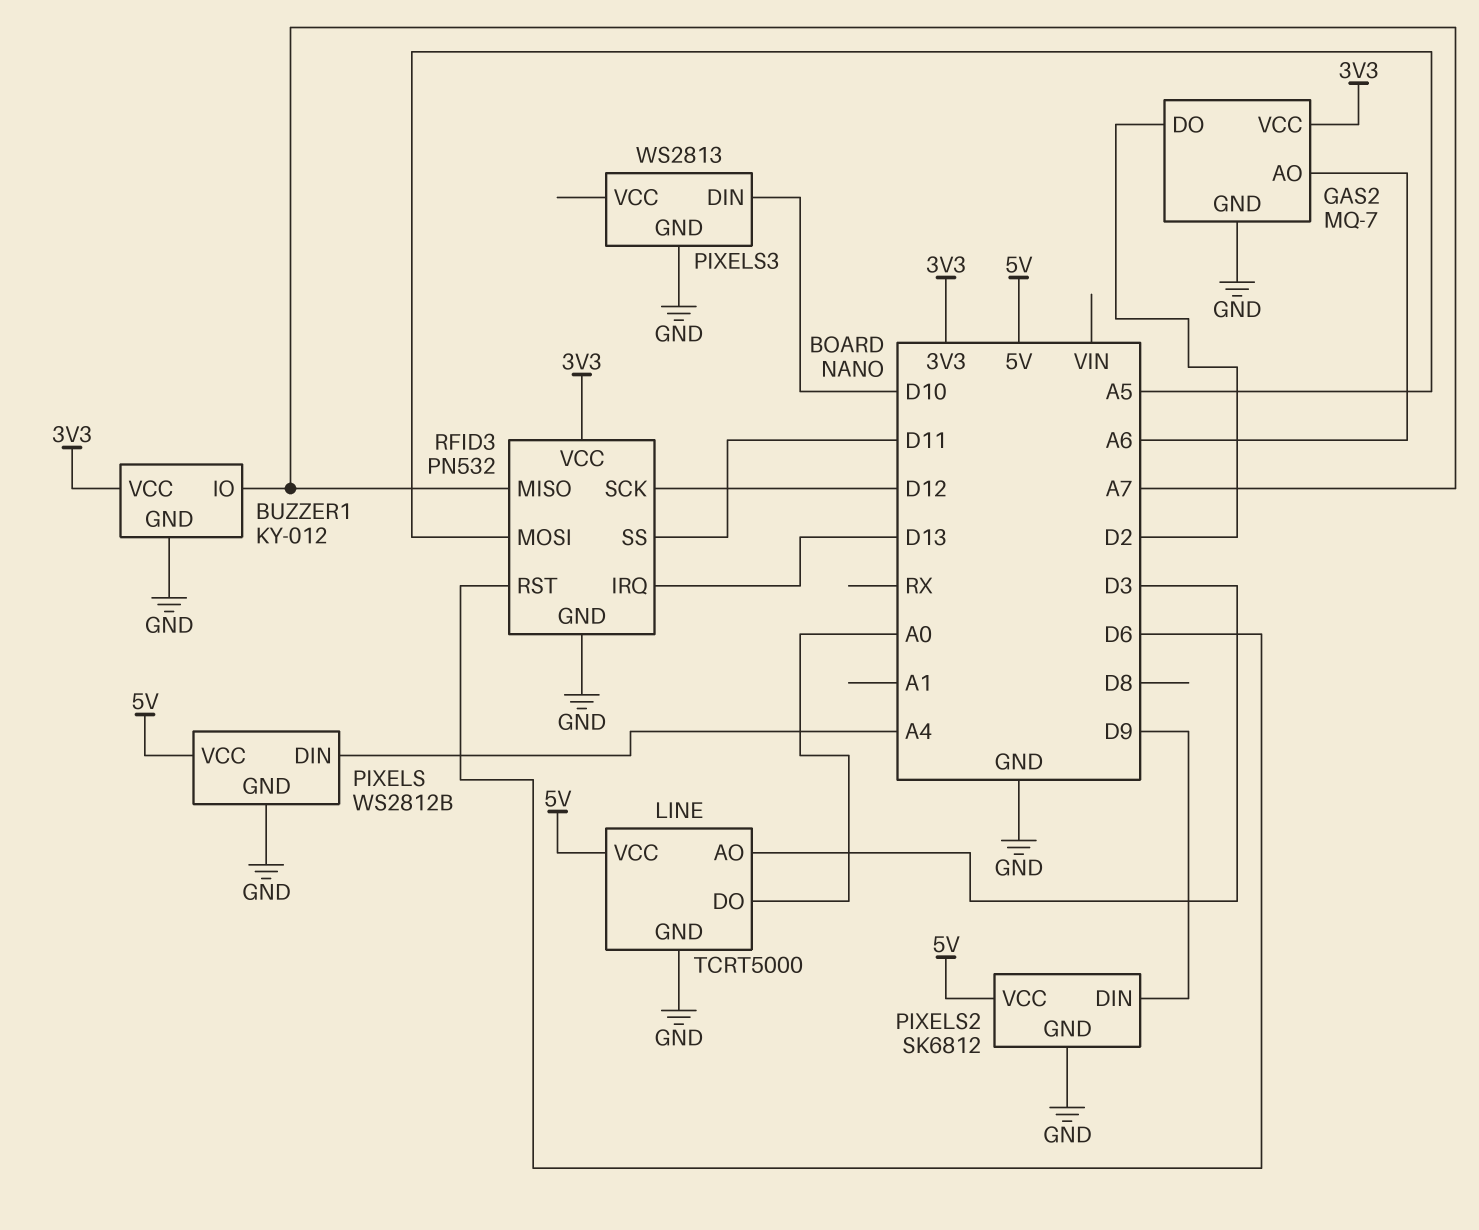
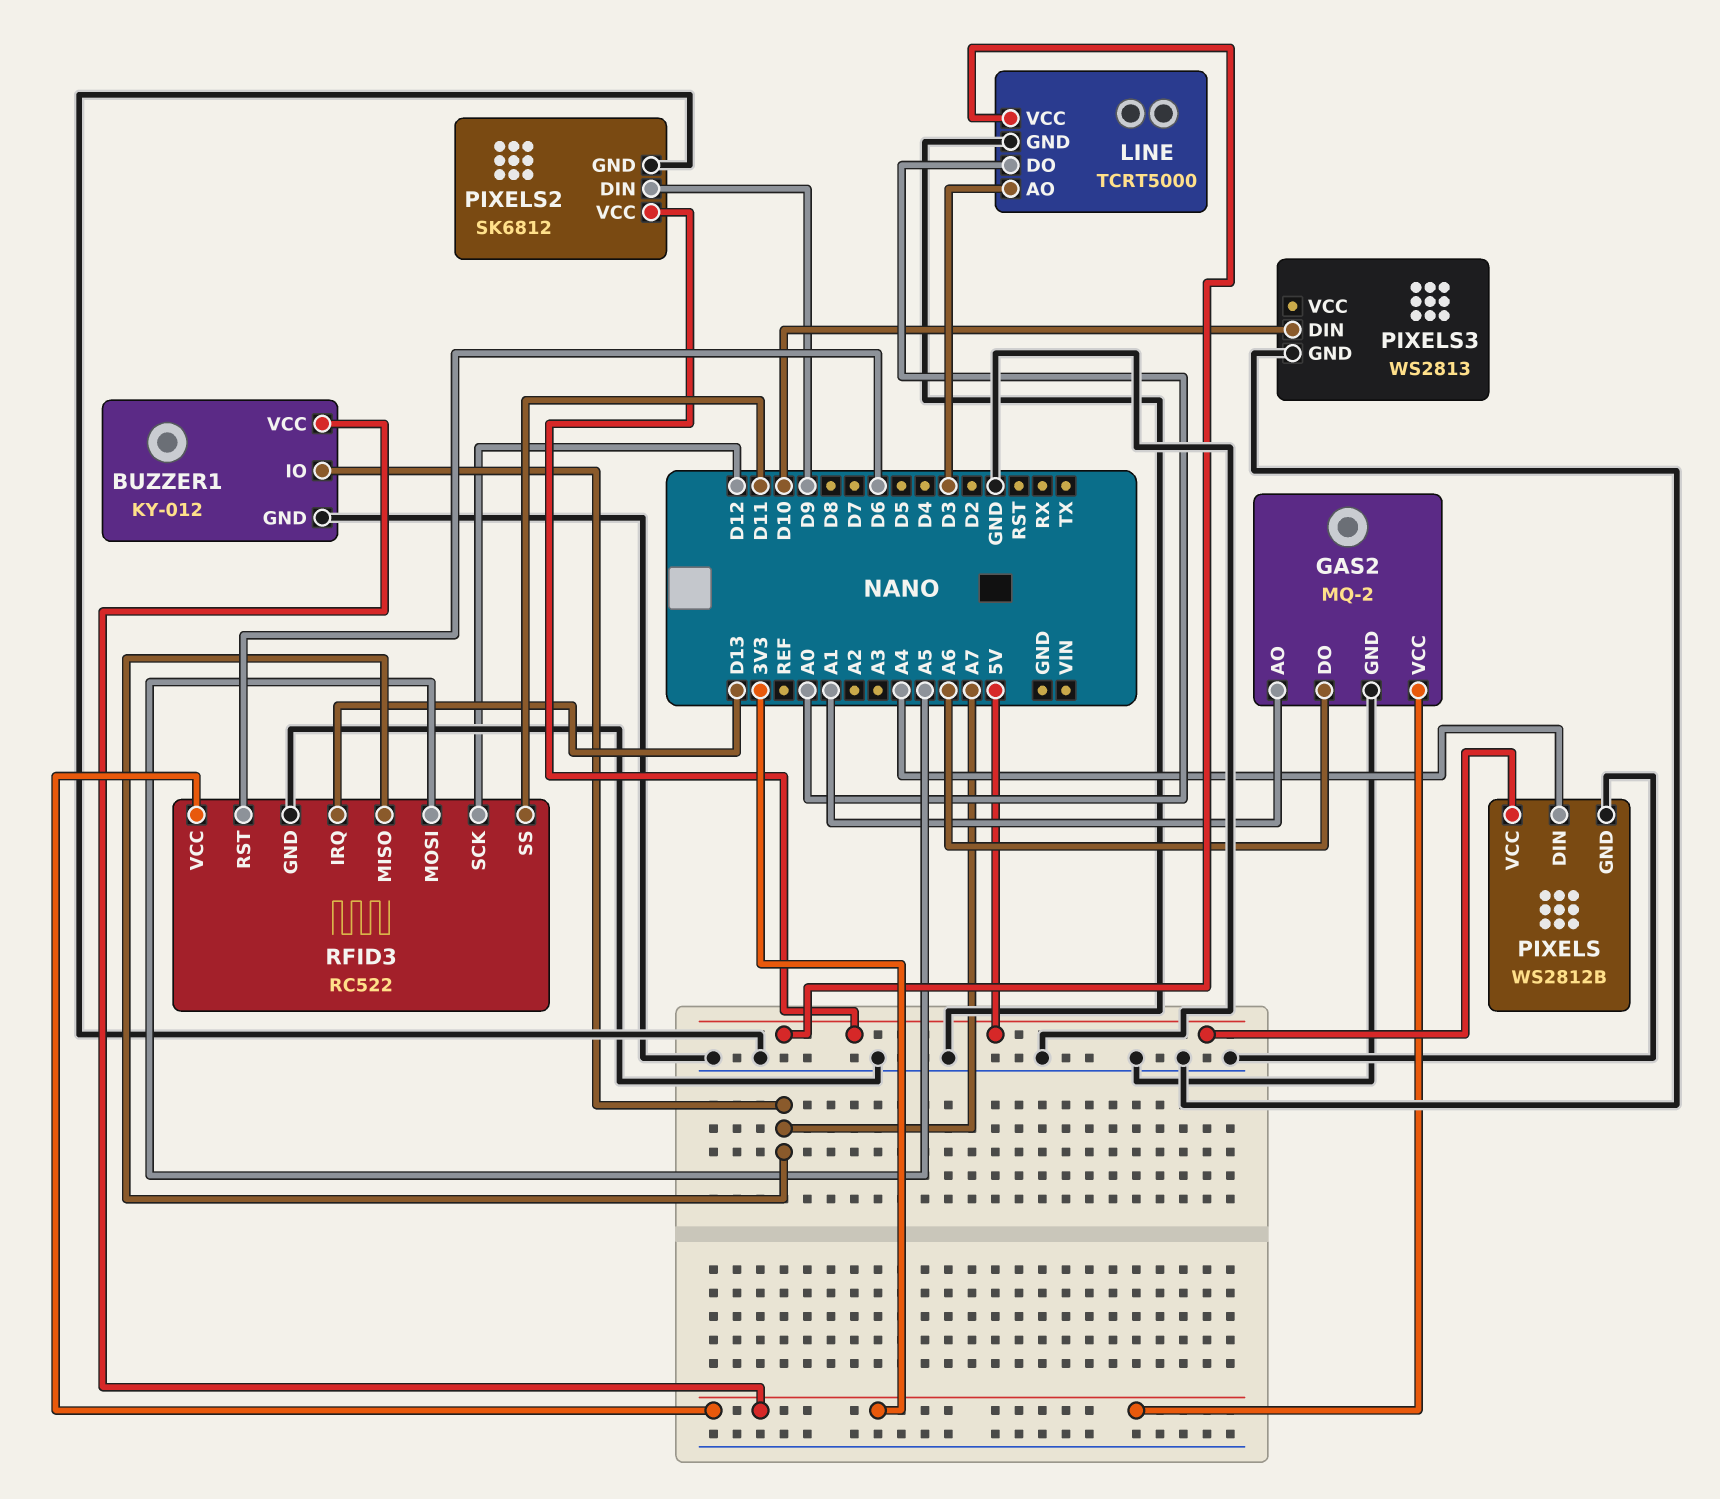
GAS2: MQ-7 -> MQ-2
GAS2 pin AO: A6 -> A1
GAS2 pin DO: D2 -> A6
RFID3: PN532 -> RC522

